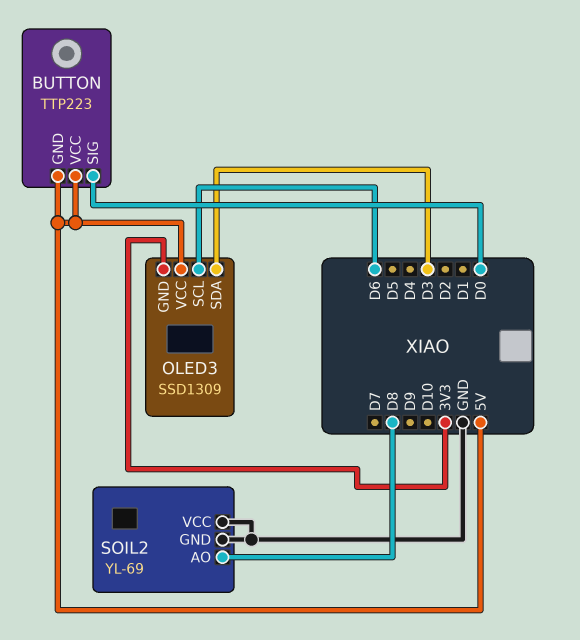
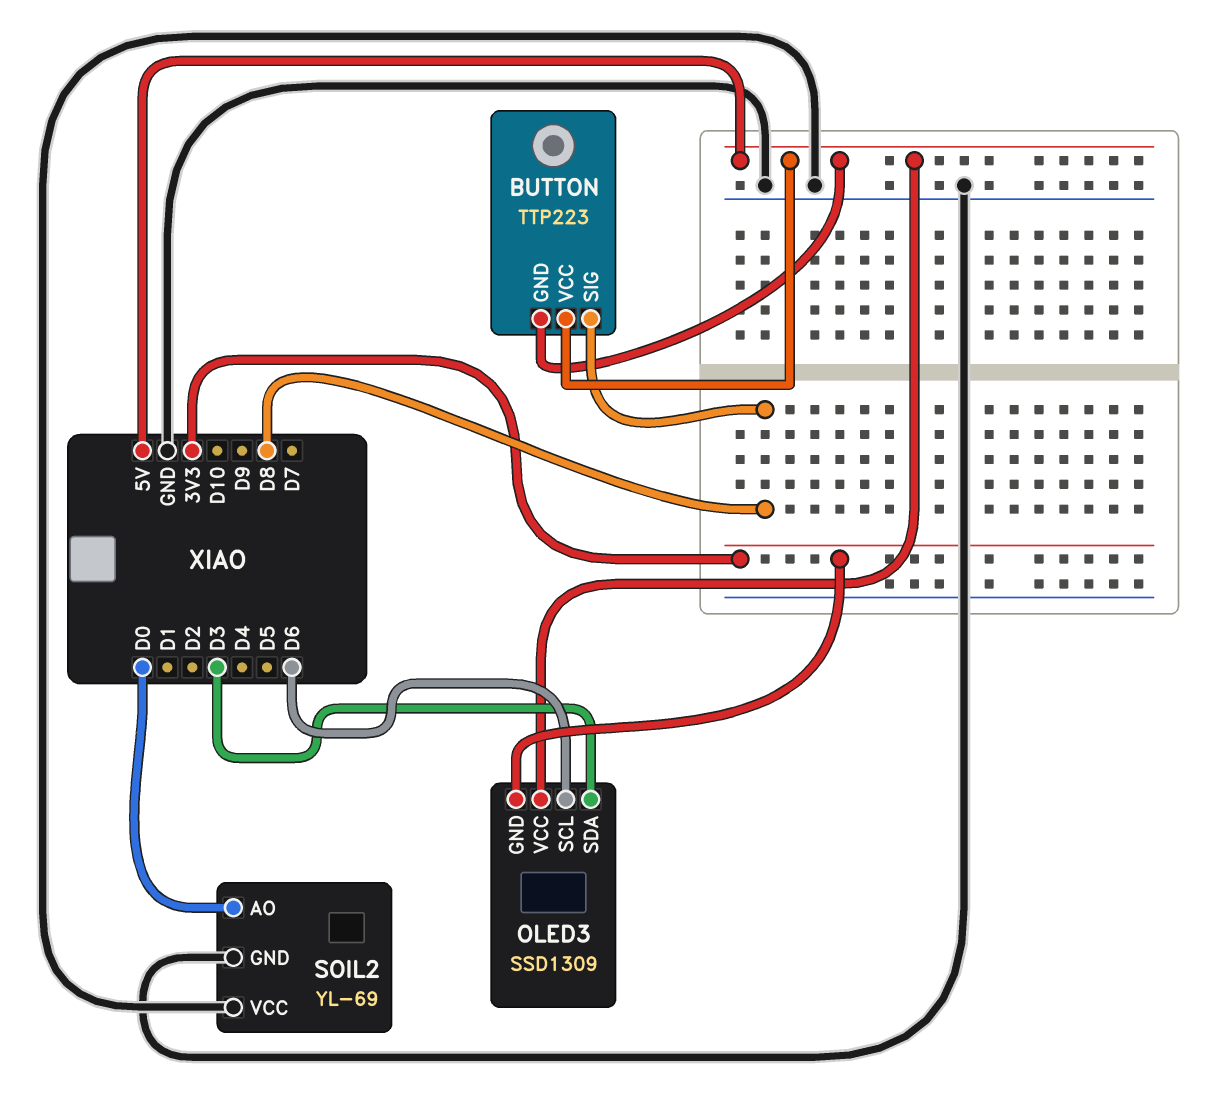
BUTTON pin SIG: D0 -> D8
SOIL2 pin AO: D8 -> D0

